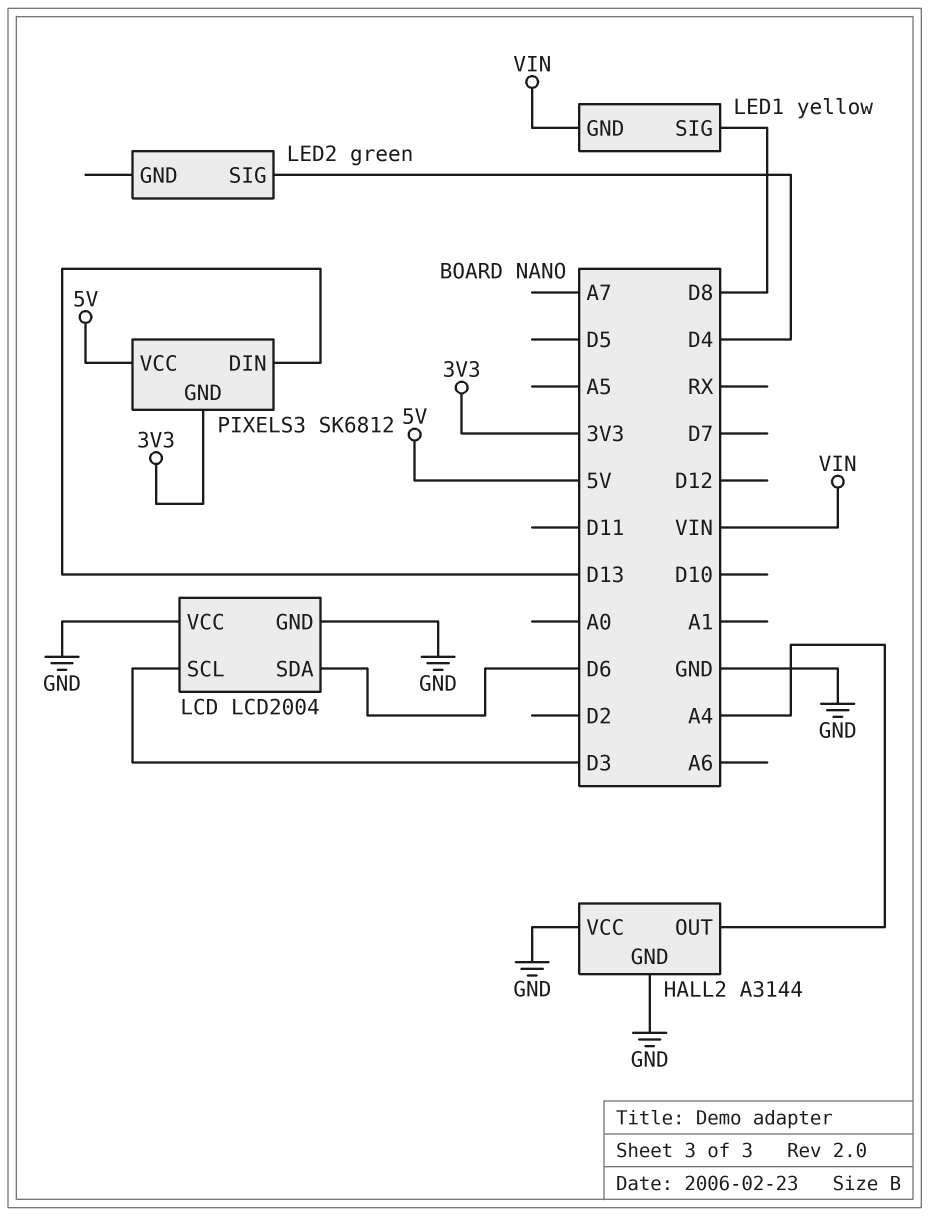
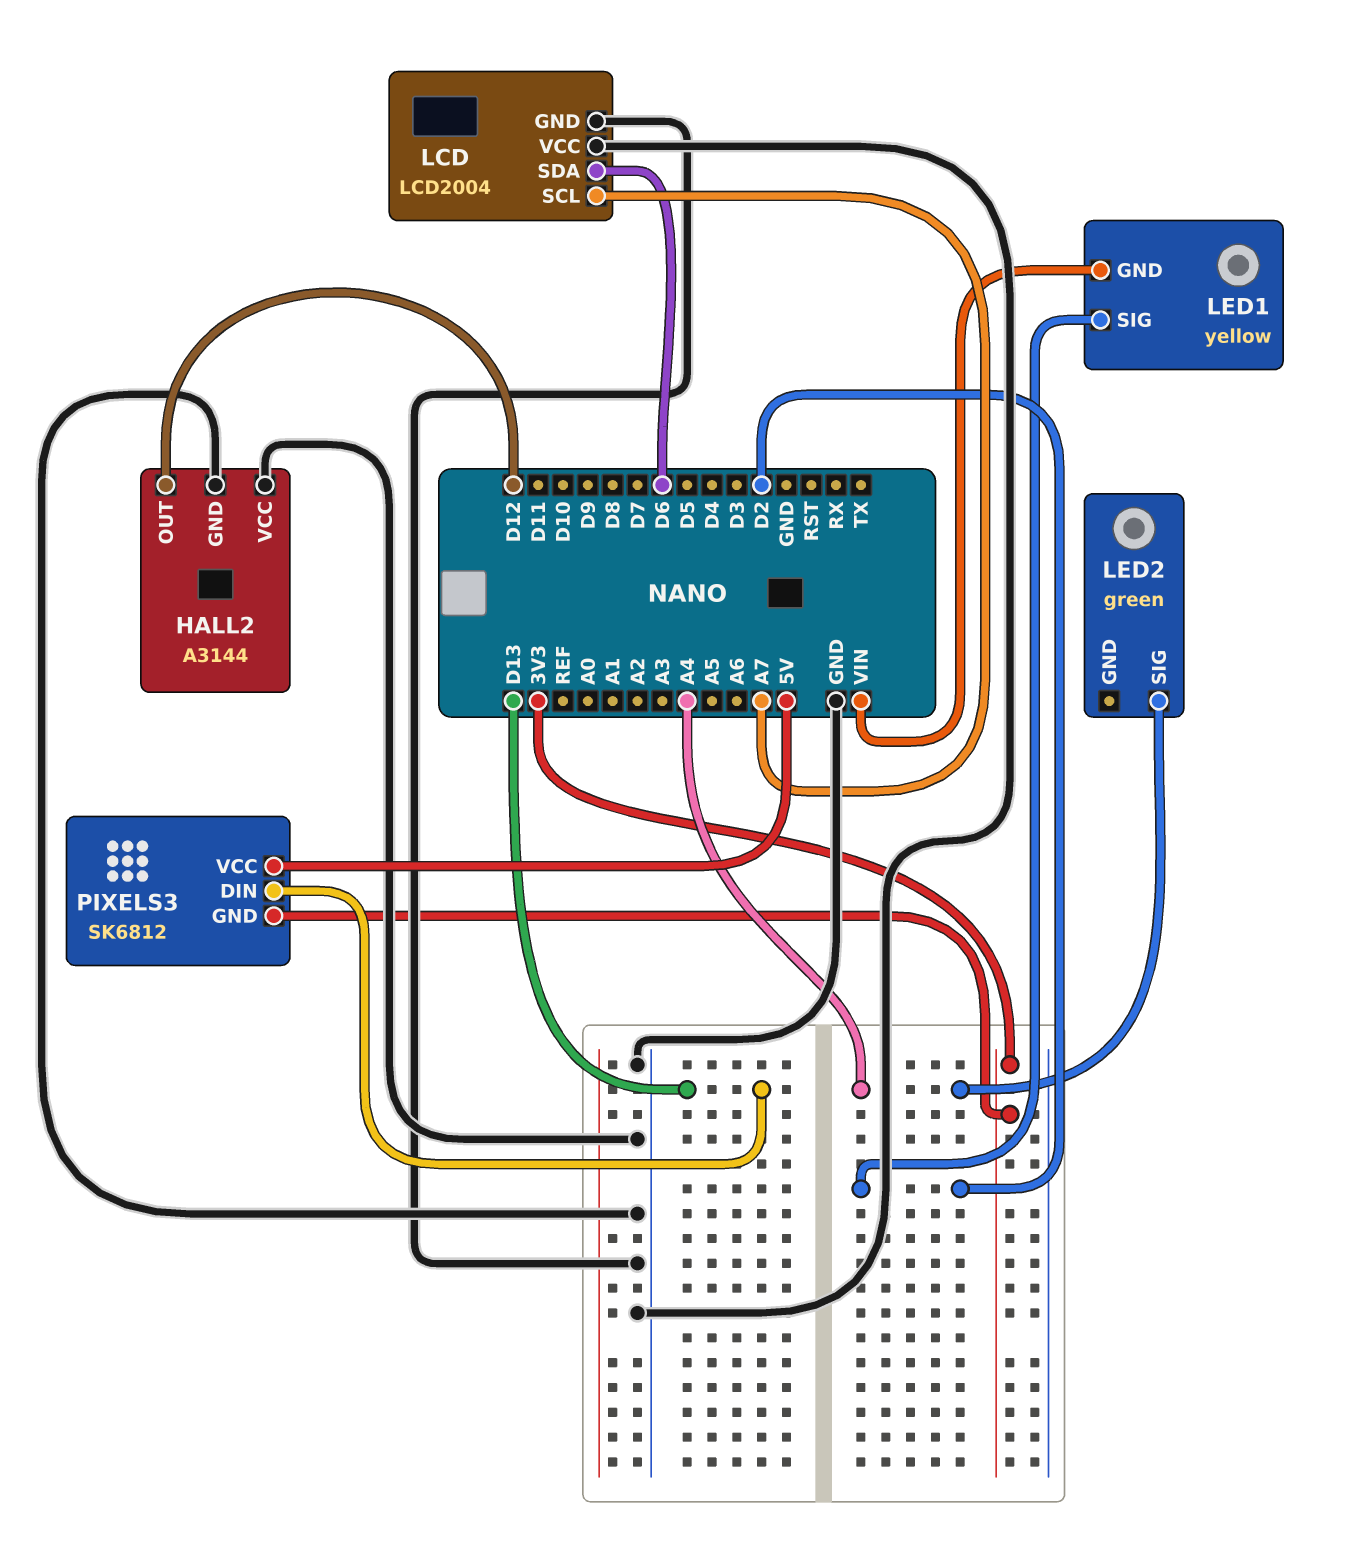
HALL2 pin OUT: A4 -> D12
LCD pin SCL: D3 -> A7
LED1 pin SIG: D8 -> D2
LED2 pin SIG: D4 -> A4

